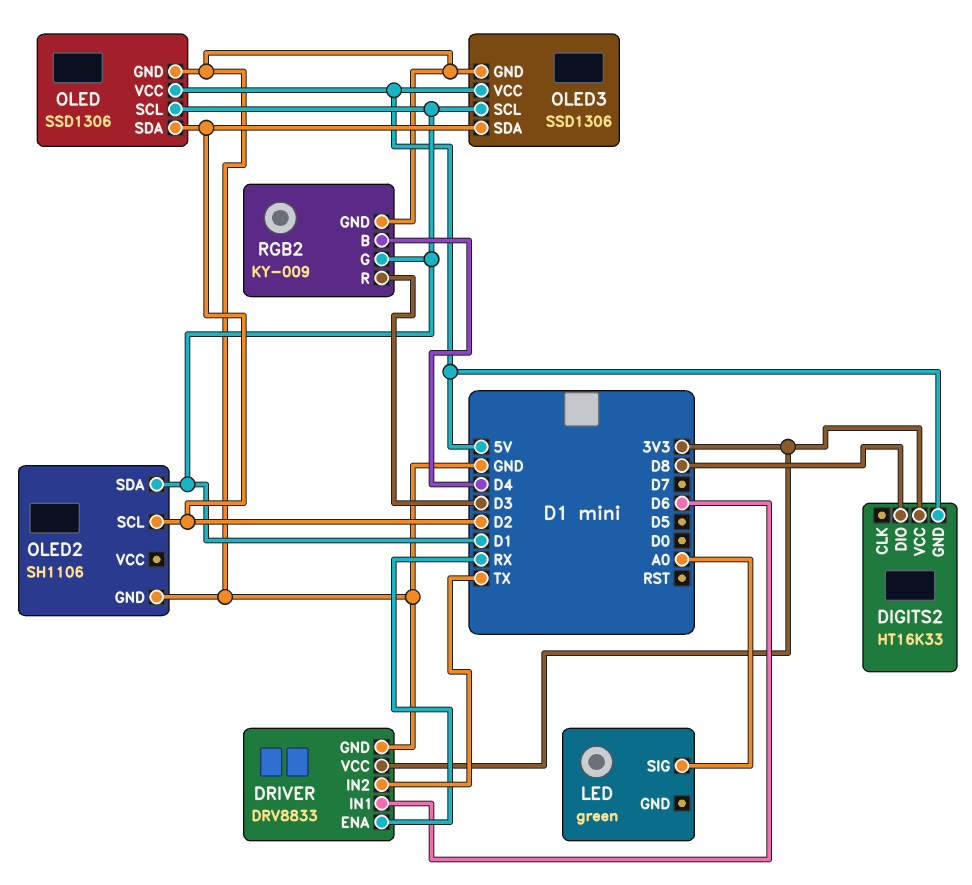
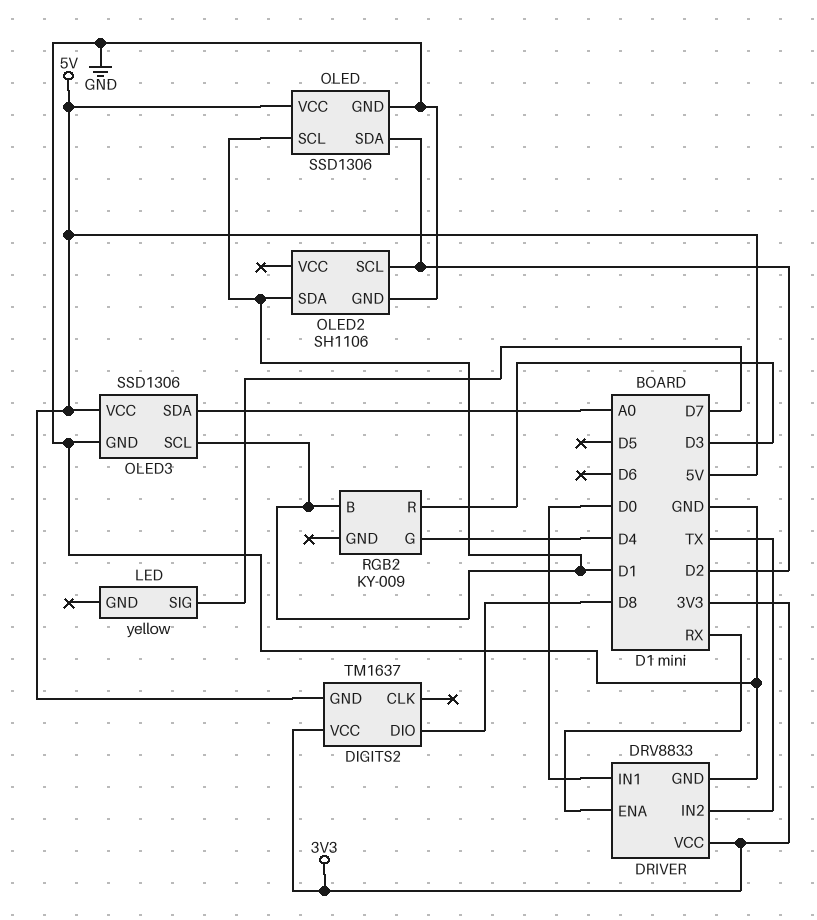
DIGITS2: HT16K33 -> TM1637
DRIVER pin IN1: D6 -> D0
LED: green -> yellow
LED pin SIG: A0 -> D7
OLED3 pin SDA: D2 -> A0
RGB2 pin B: D4 -> D1
RGB2 pin G: D1 -> D4
RGB2 pin GND: GND -> none

